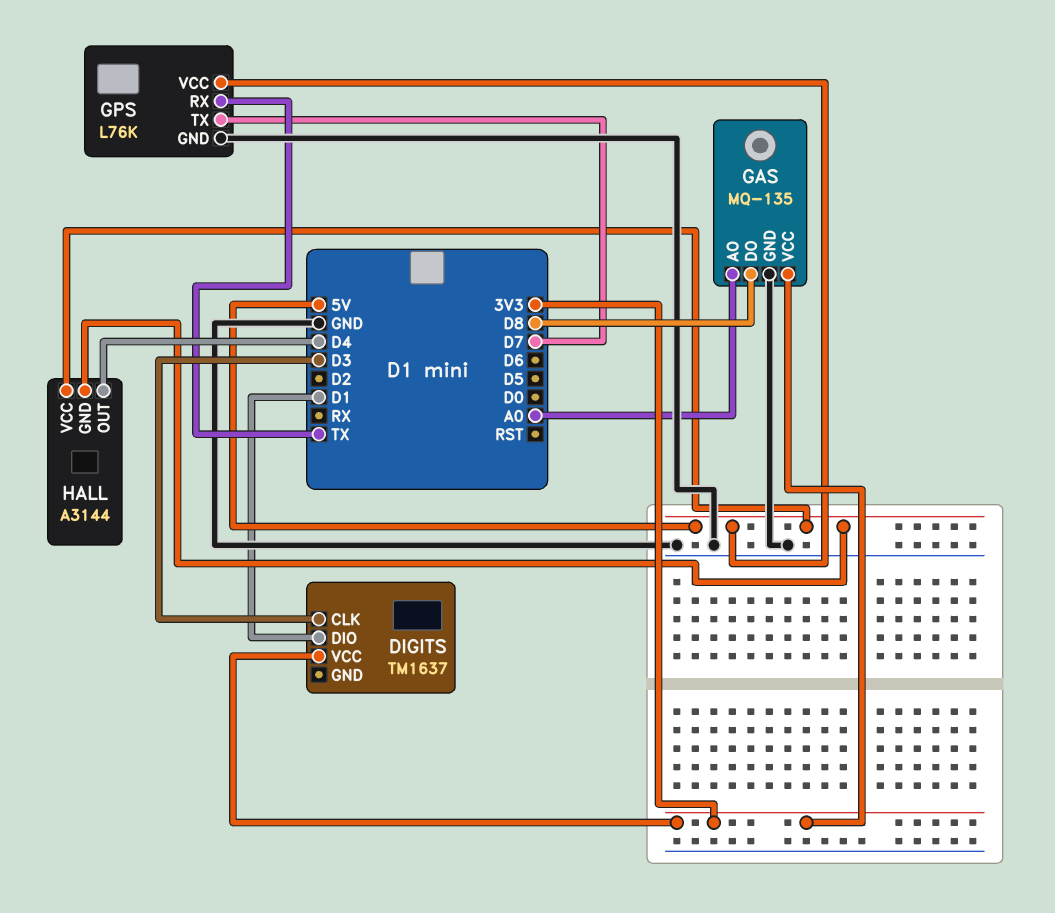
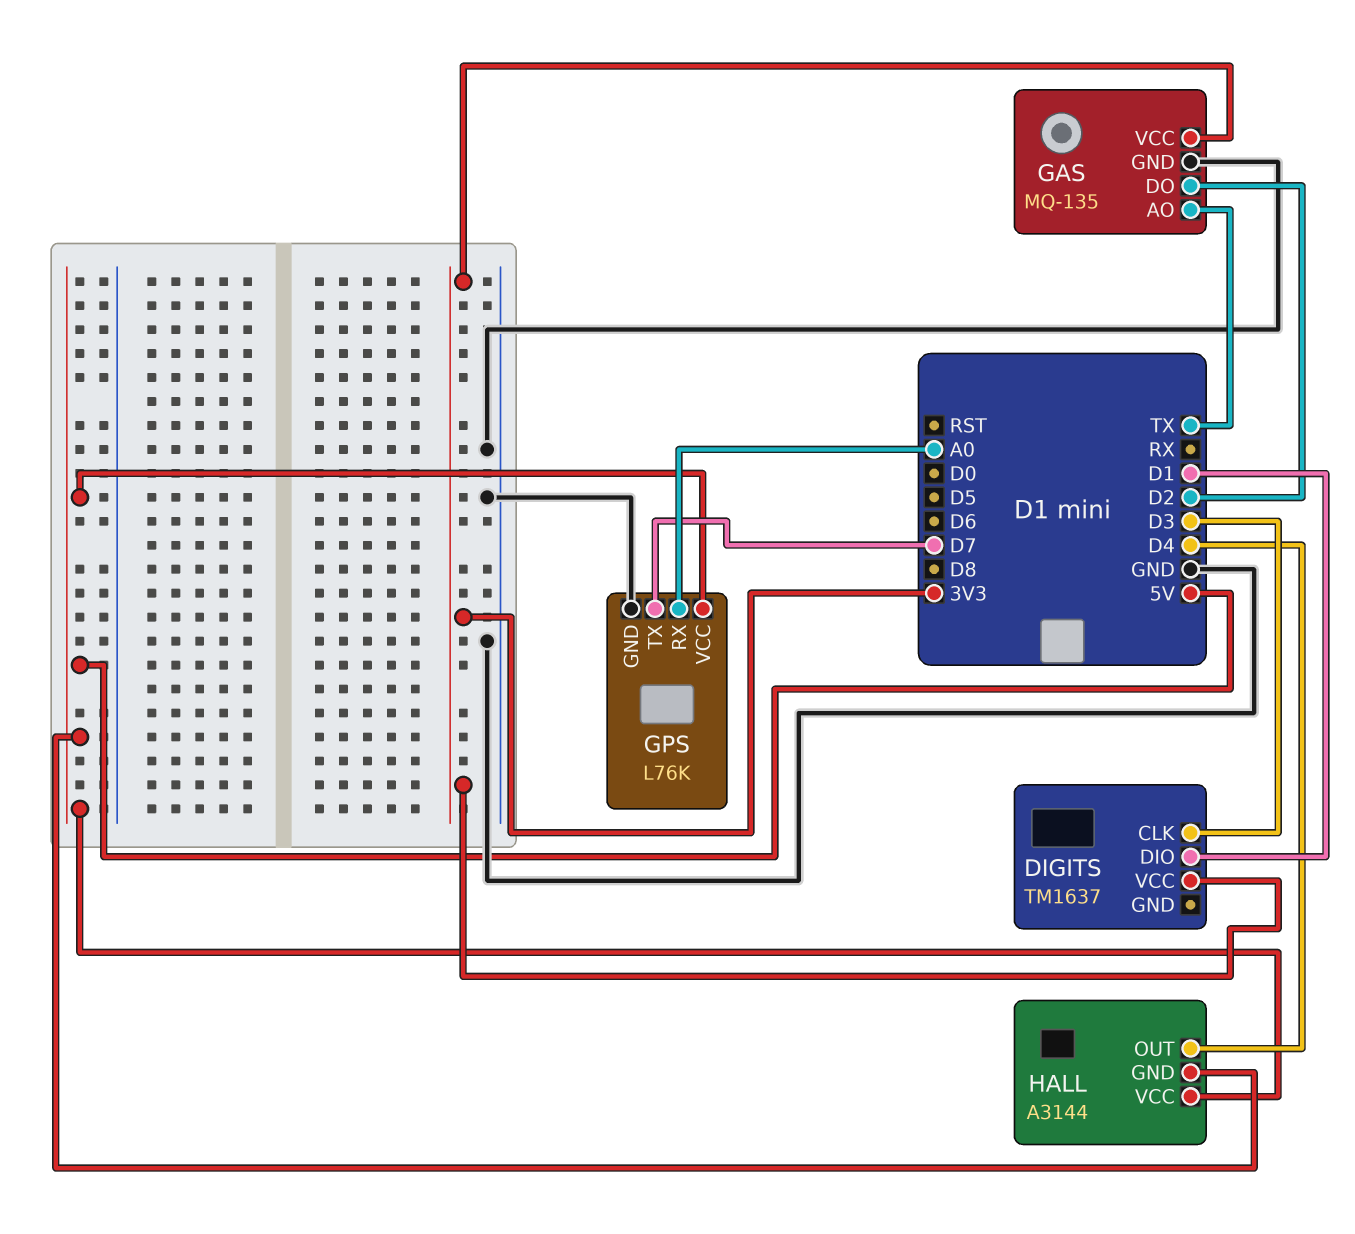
GAS pin AO: A0 -> TX
GAS pin DO: D8 -> D2
GPS pin RX: TX -> A0

